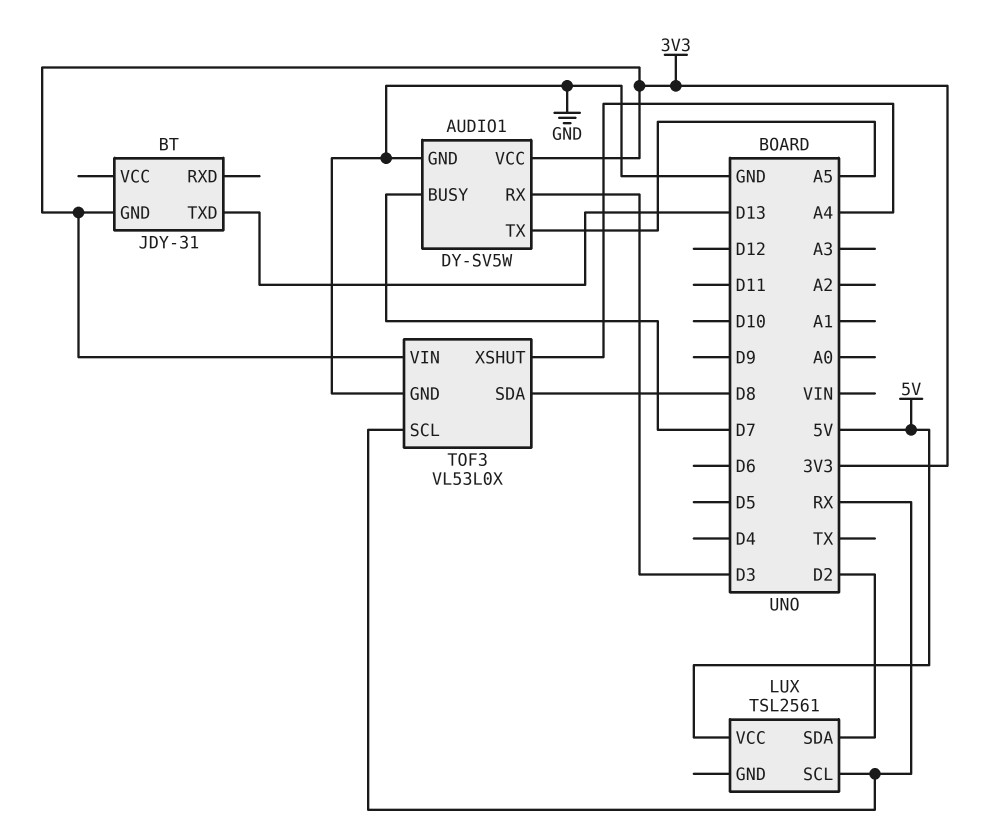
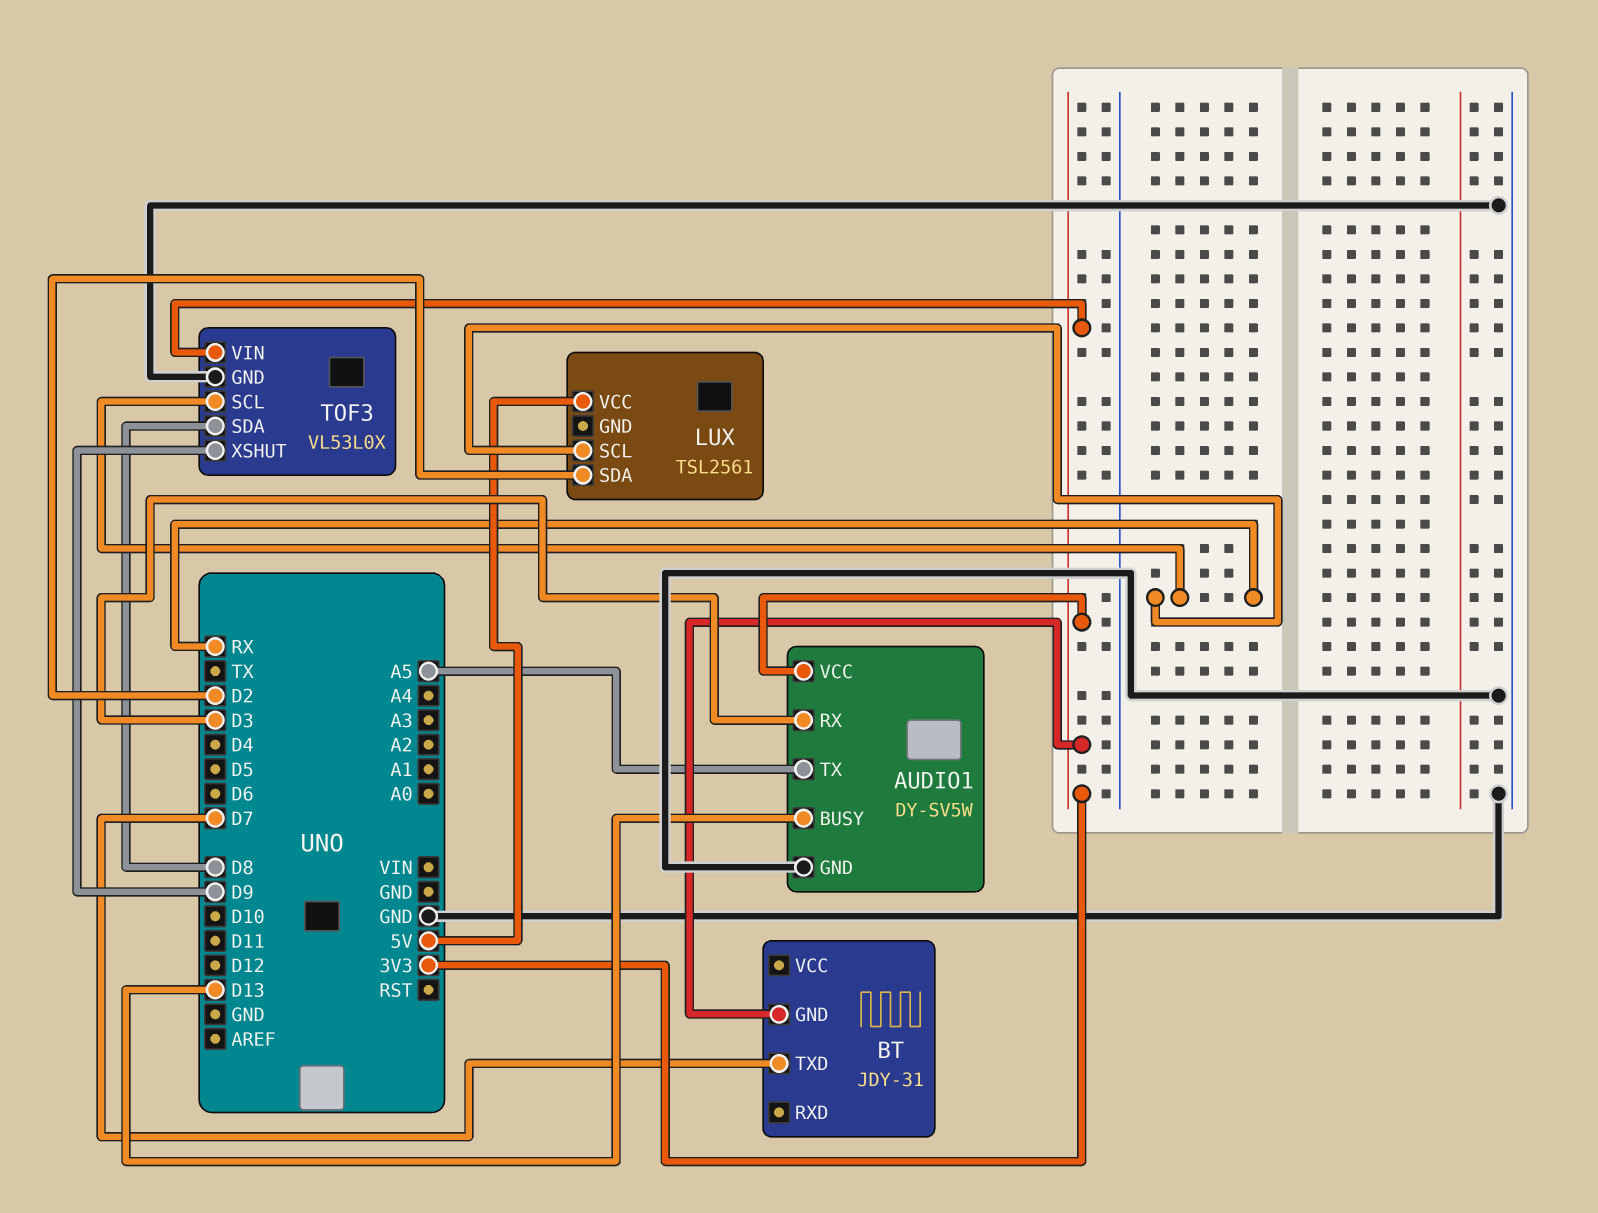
AUDIO1 pin BUSY: D7 -> D13
BT pin TXD: D13 -> D7
TOF3 pin XSHUT: A4 -> D9

